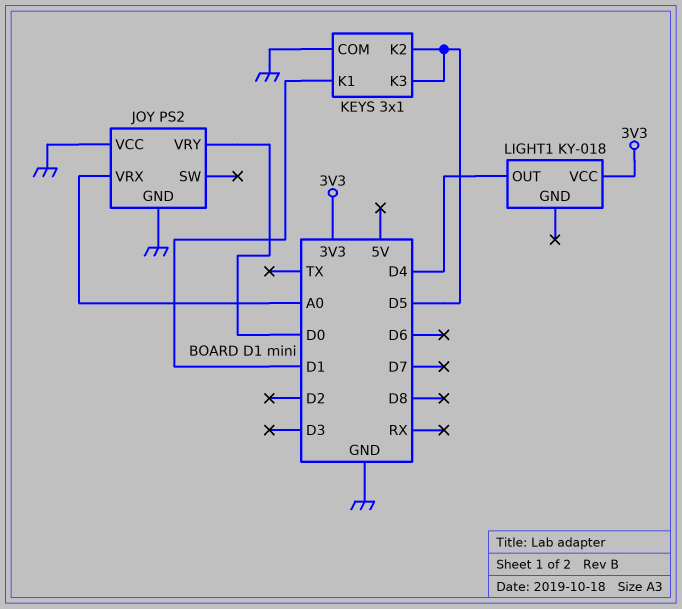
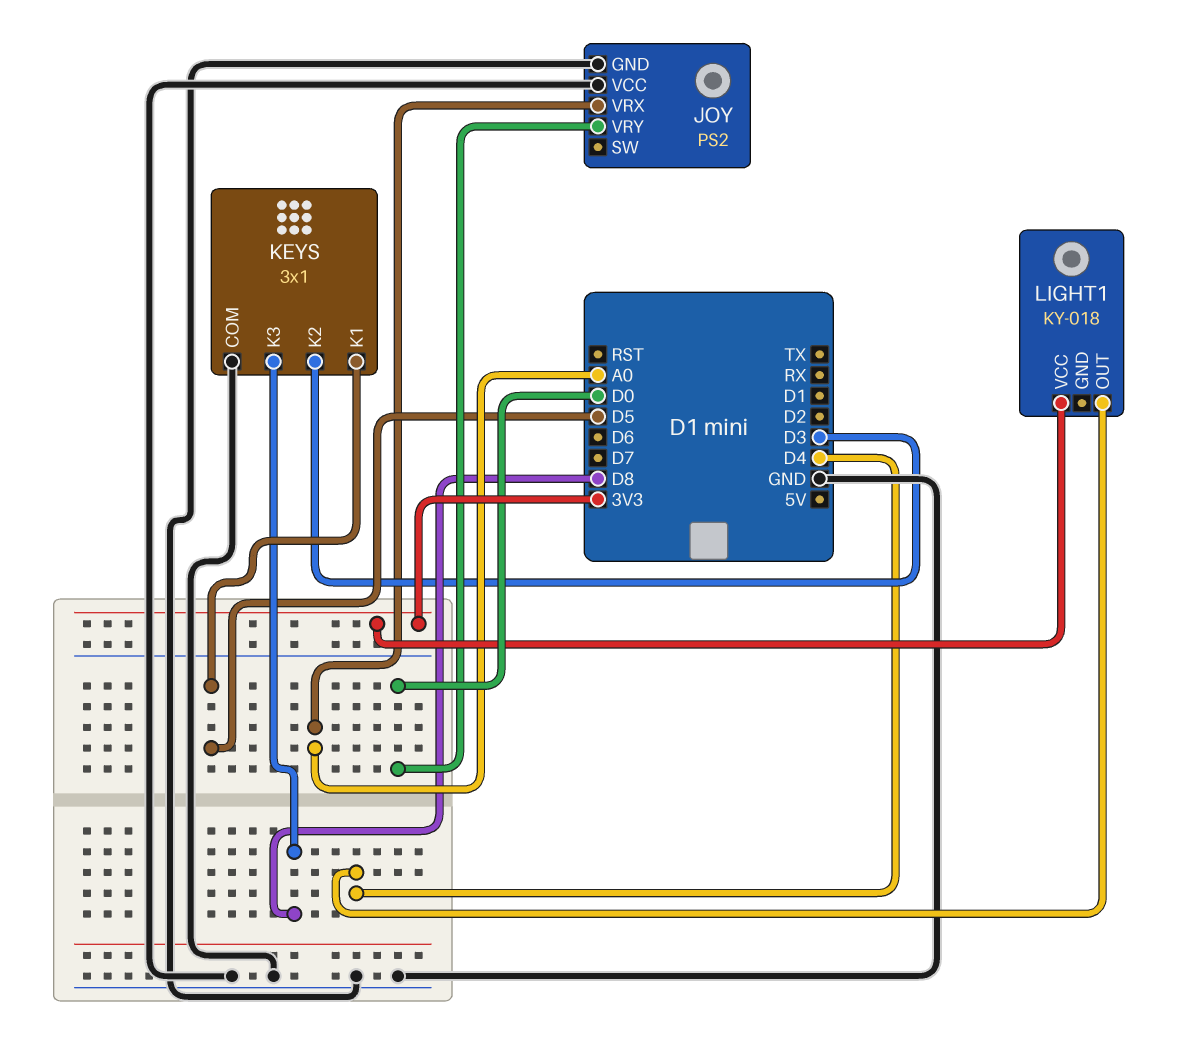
KEYS pin K1: D1 -> D5
KEYS pin K2: D5 -> D3
KEYS pin K3: D5 -> D8

